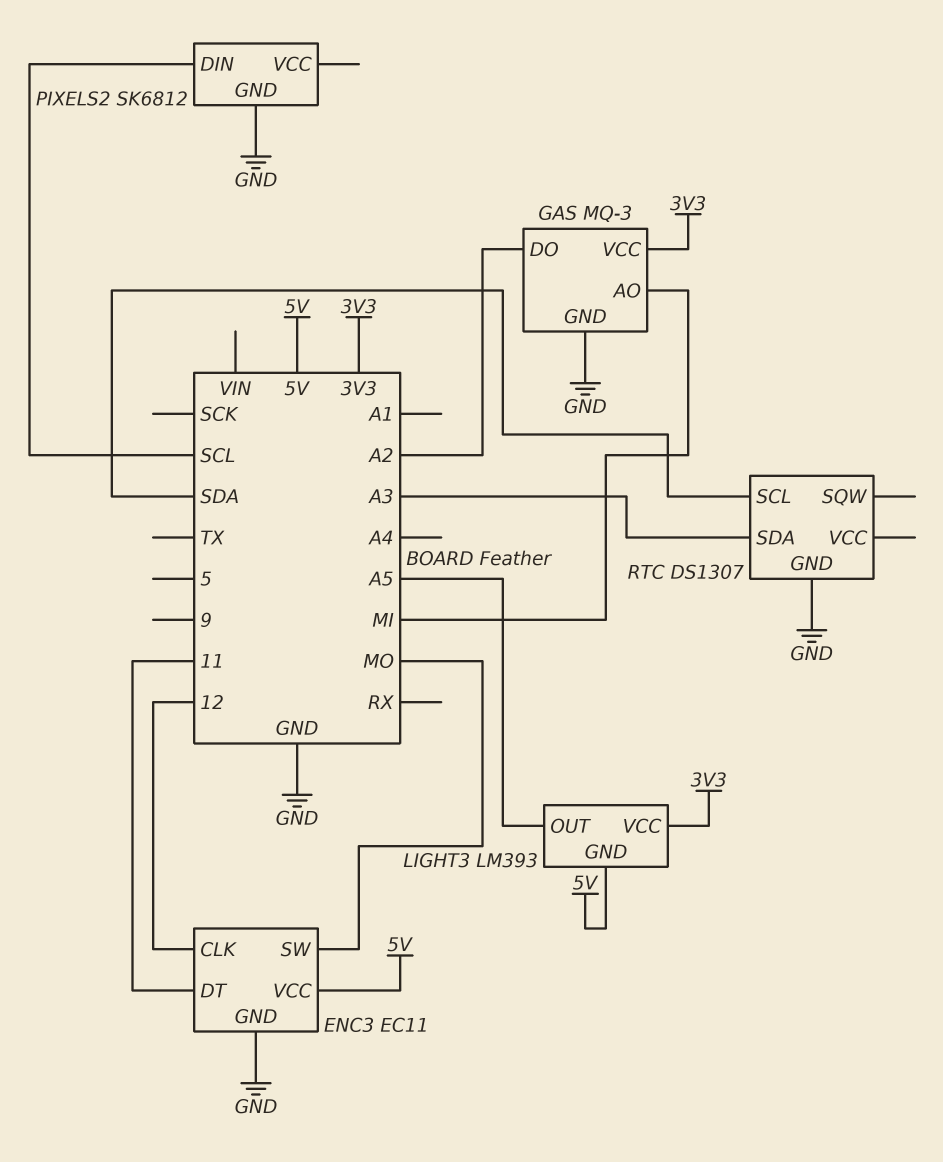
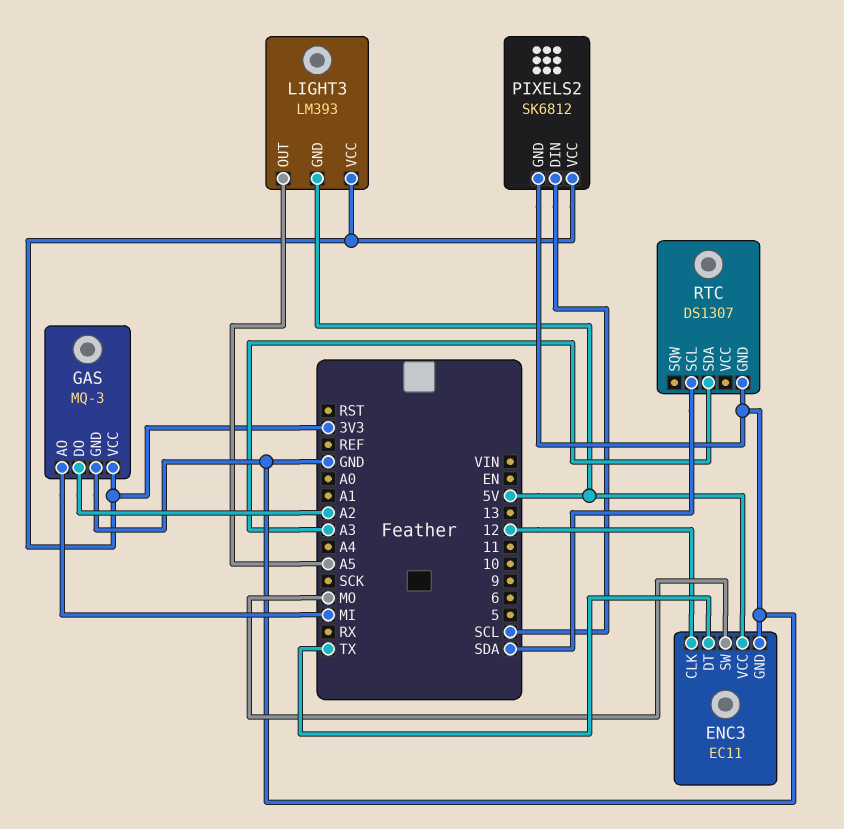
ENC3 pin DT: 11 -> TX
PIXELS2 pin VCC: none -> 3V3

